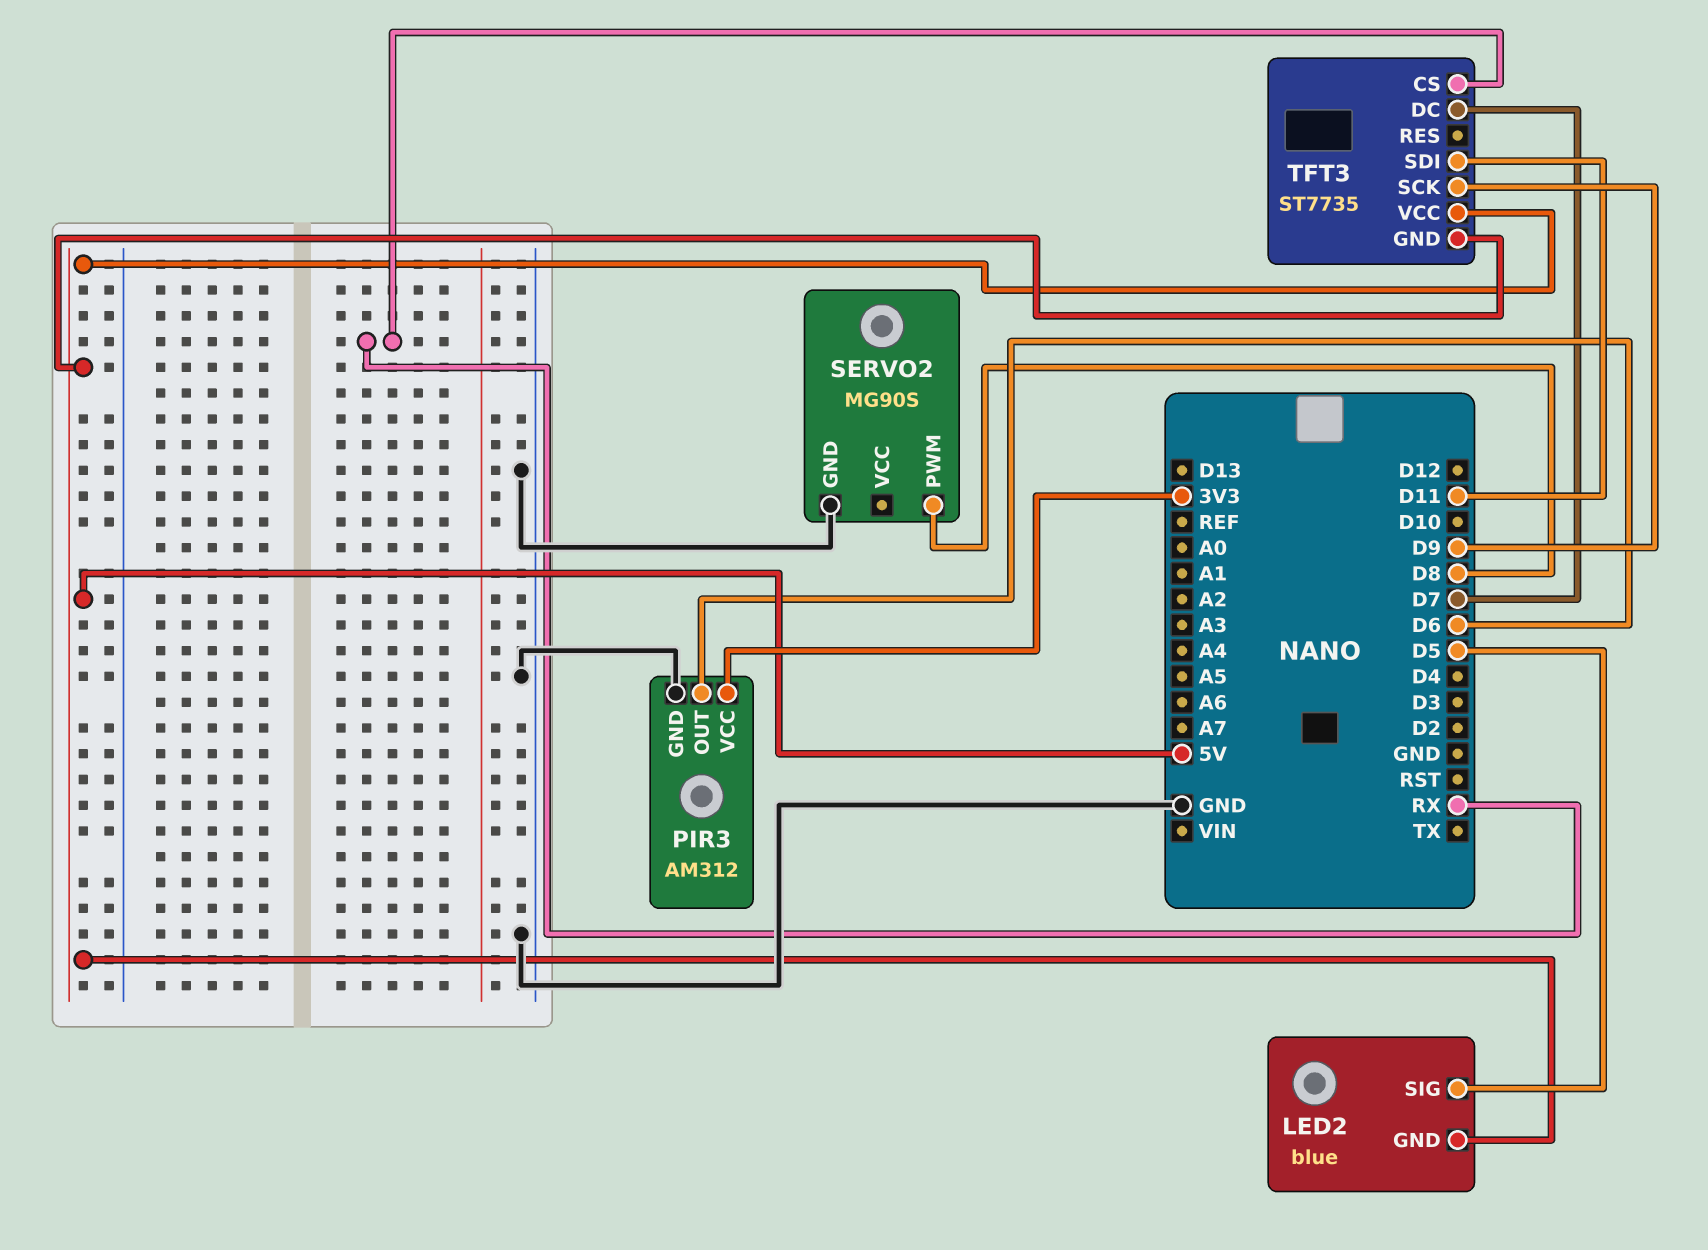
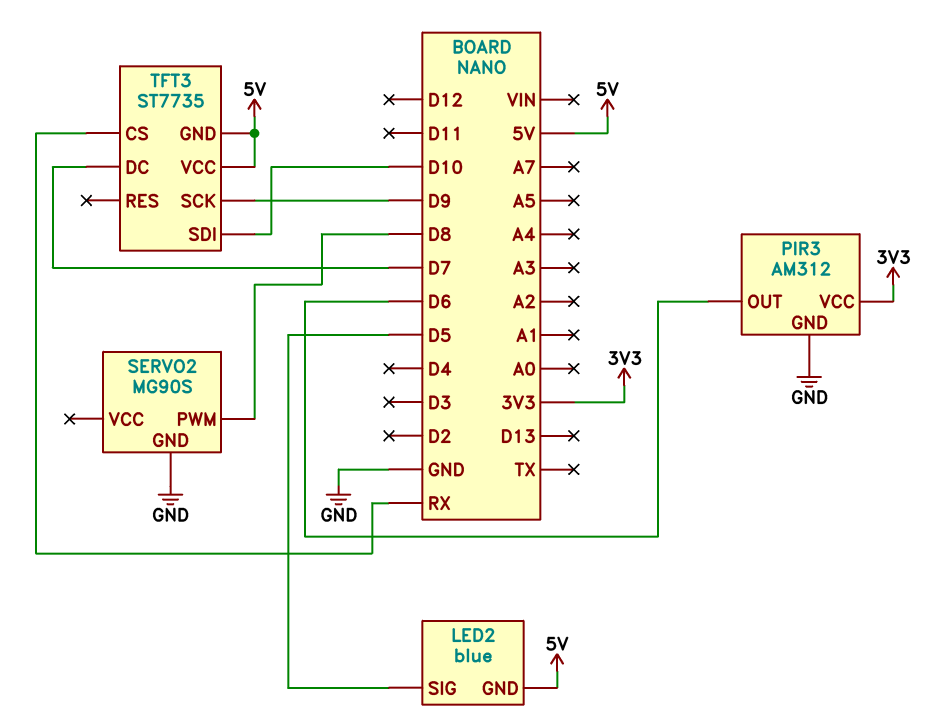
TFT3 pin SDI: D11 -> D10

